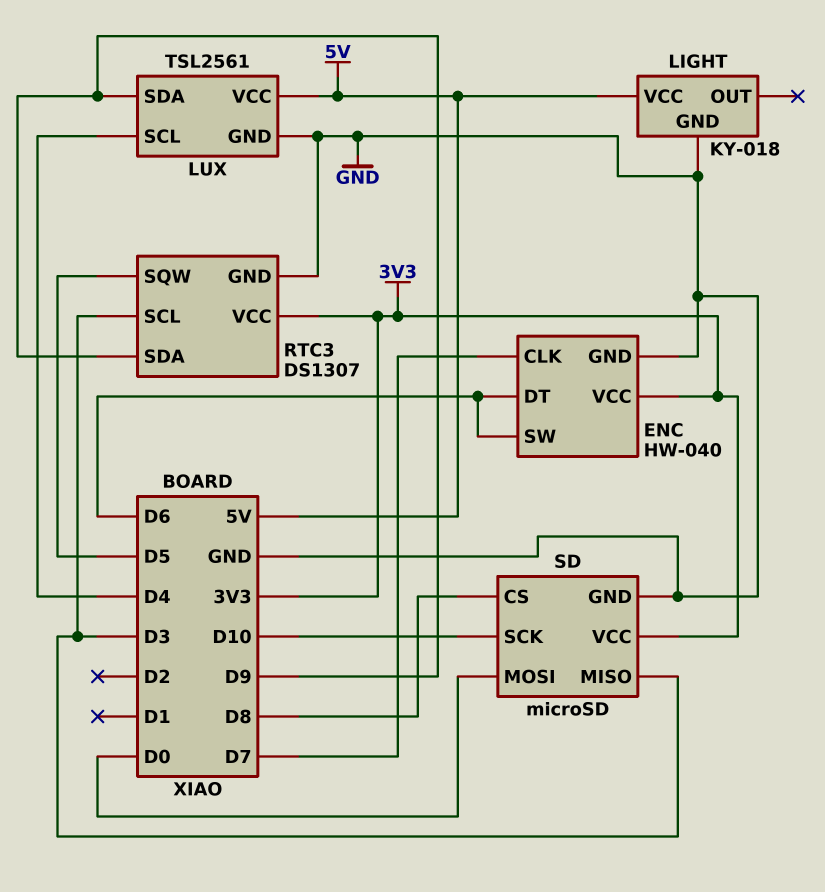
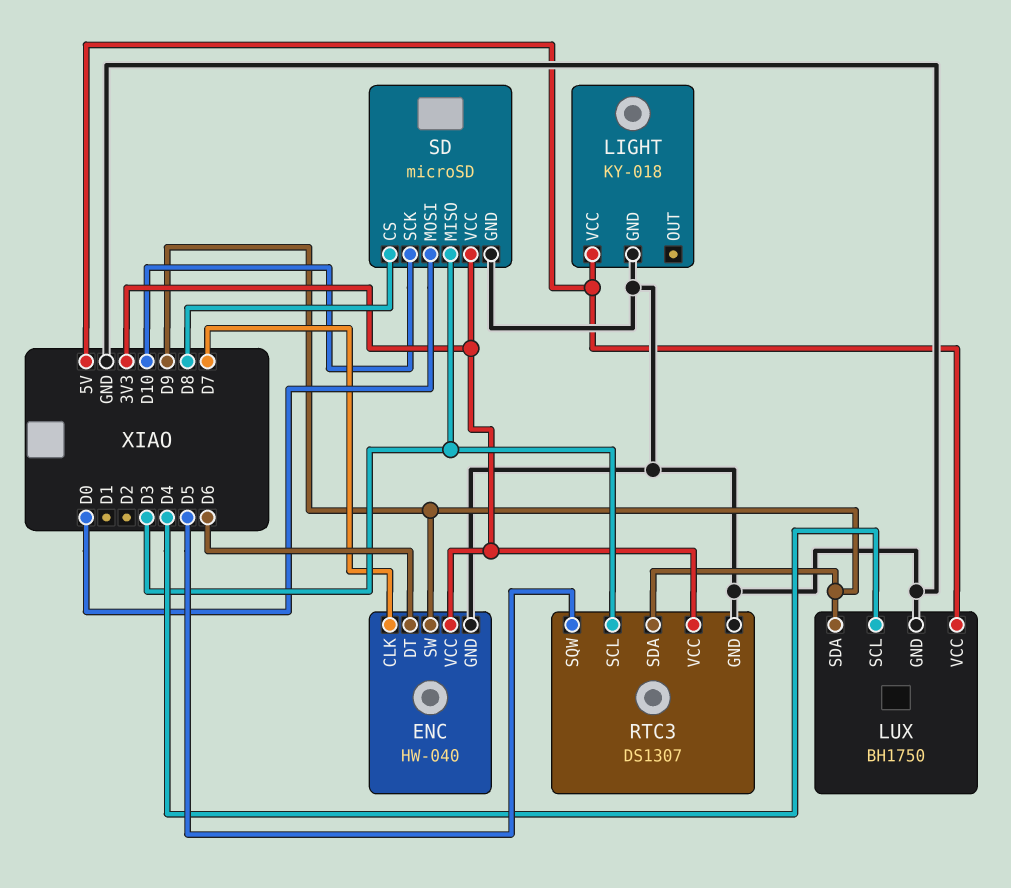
ENC pin SW: D6 -> D9
LUX: TSL2561 -> BH1750

